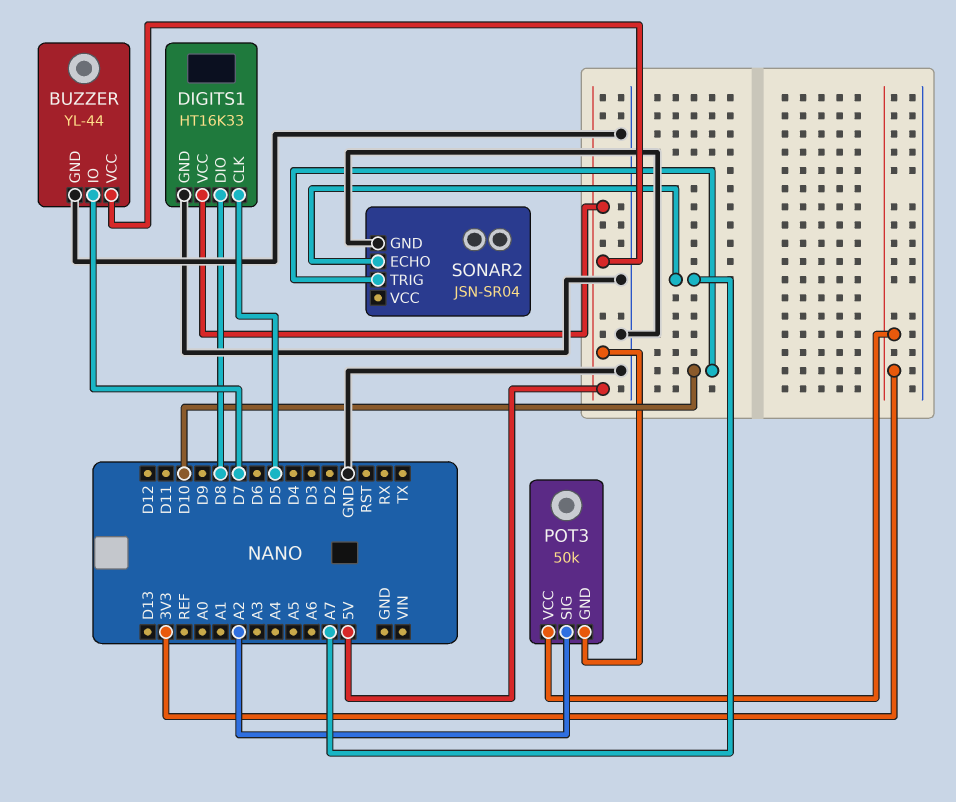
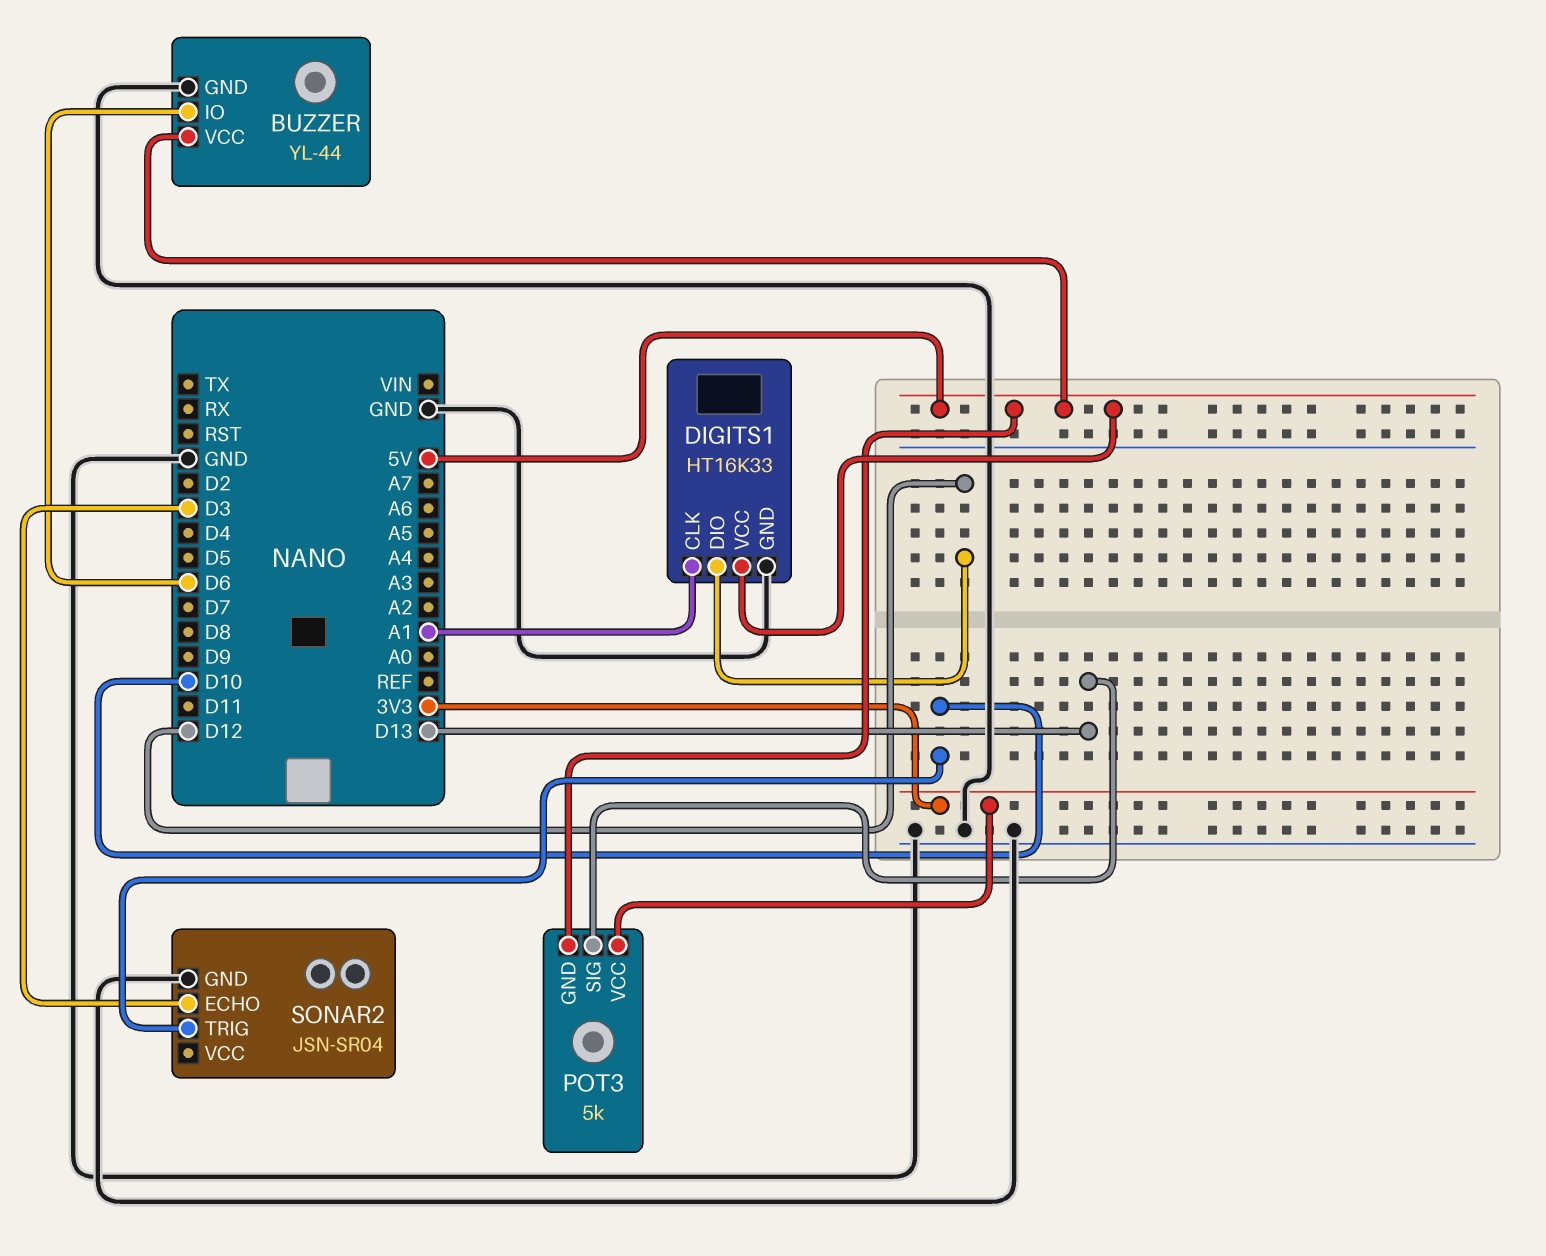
BUZZER pin IO: D7 -> D6
DIGITS1 pin CLK: D5 -> A1
DIGITS1 pin DIO: D8 -> D12
POT3: 50k -> 5k
POT3 pin SIG: A2 -> D13
SONAR2 pin ECHO: A7 -> D3

